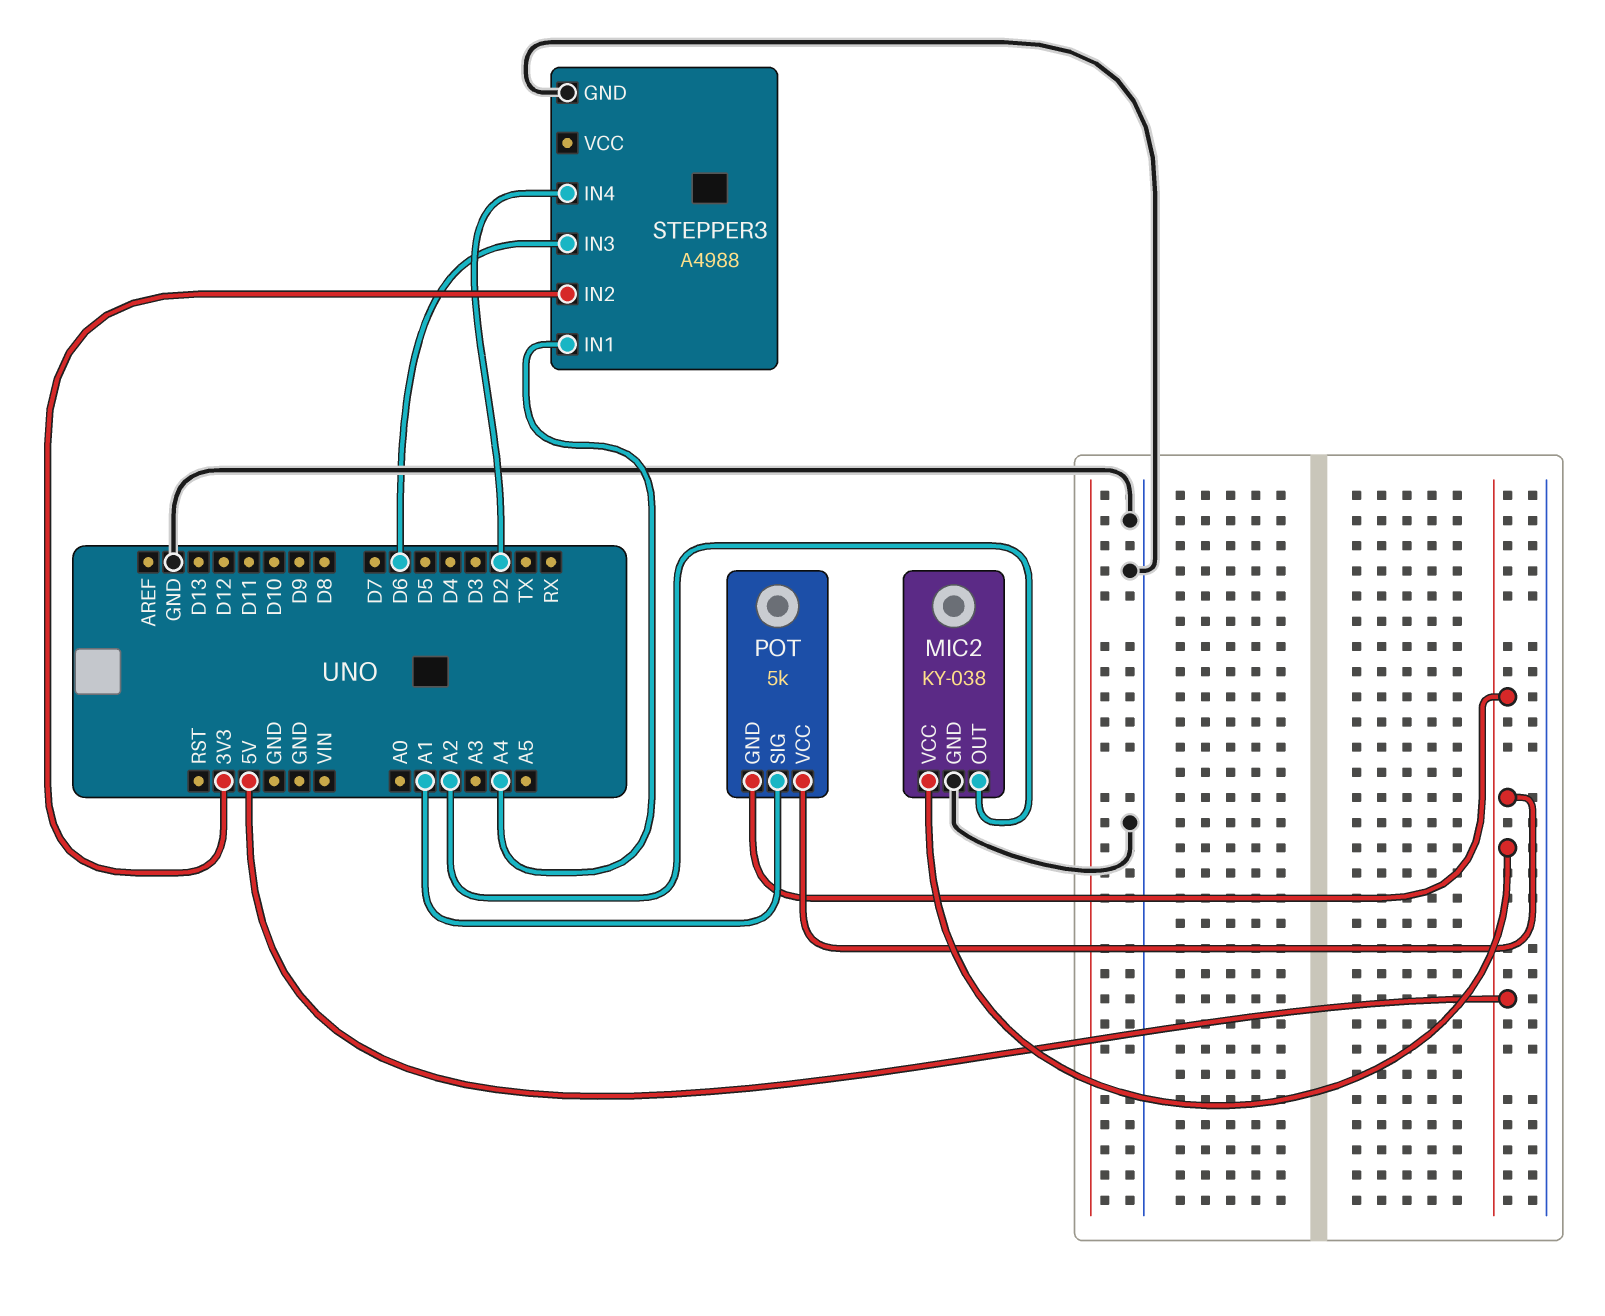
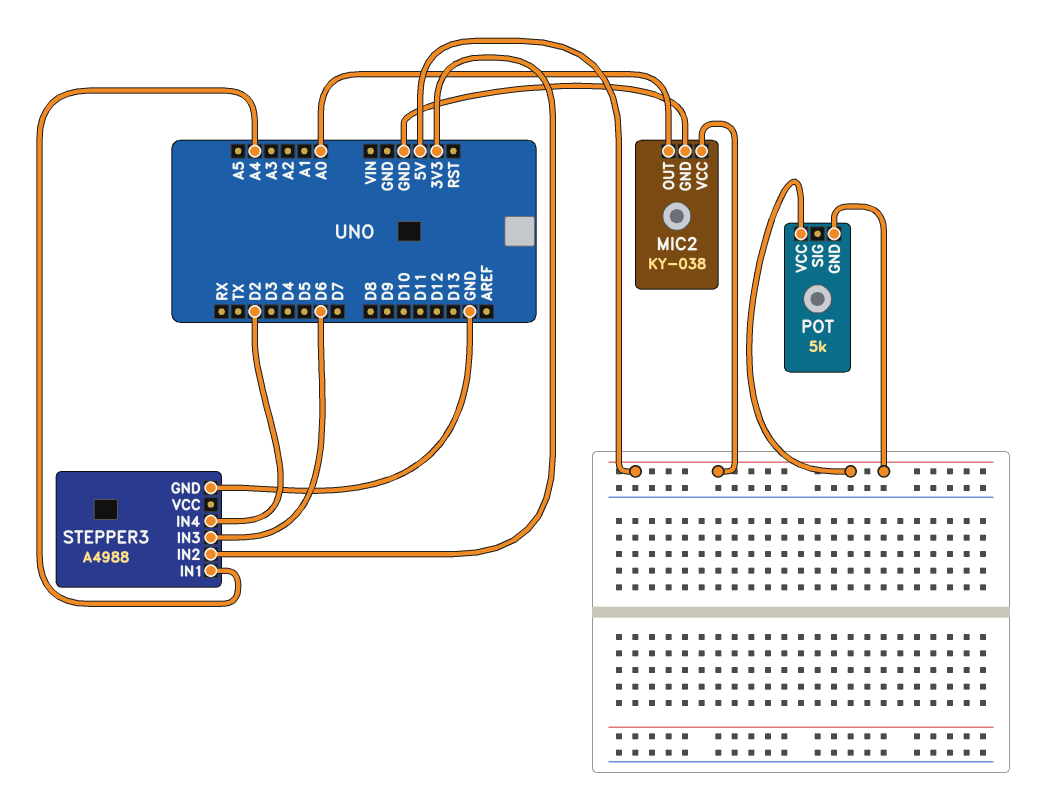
MIC2 pin OUT: A2 -> A0
POT pin SIG: A1 -> none

